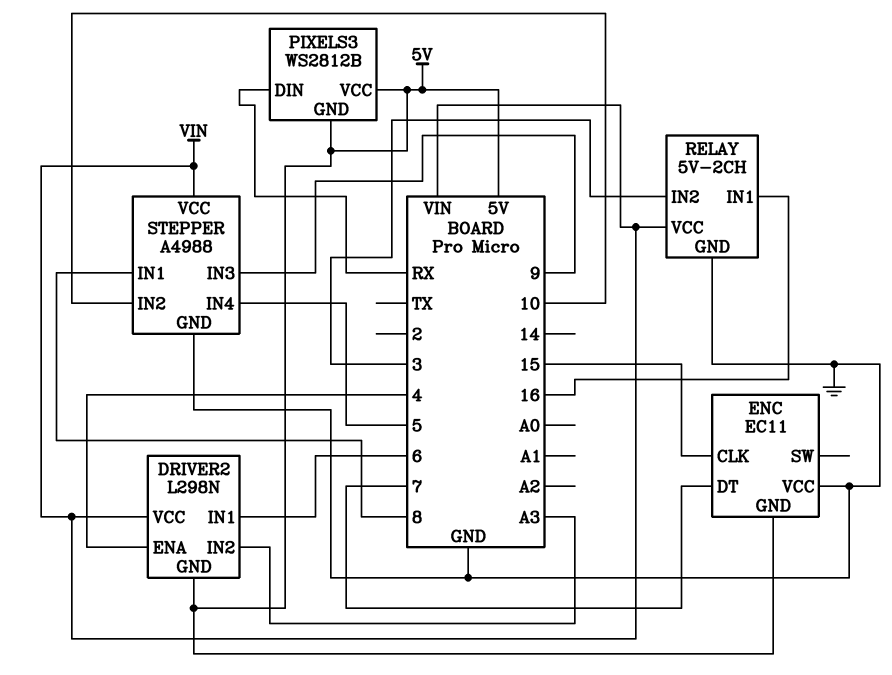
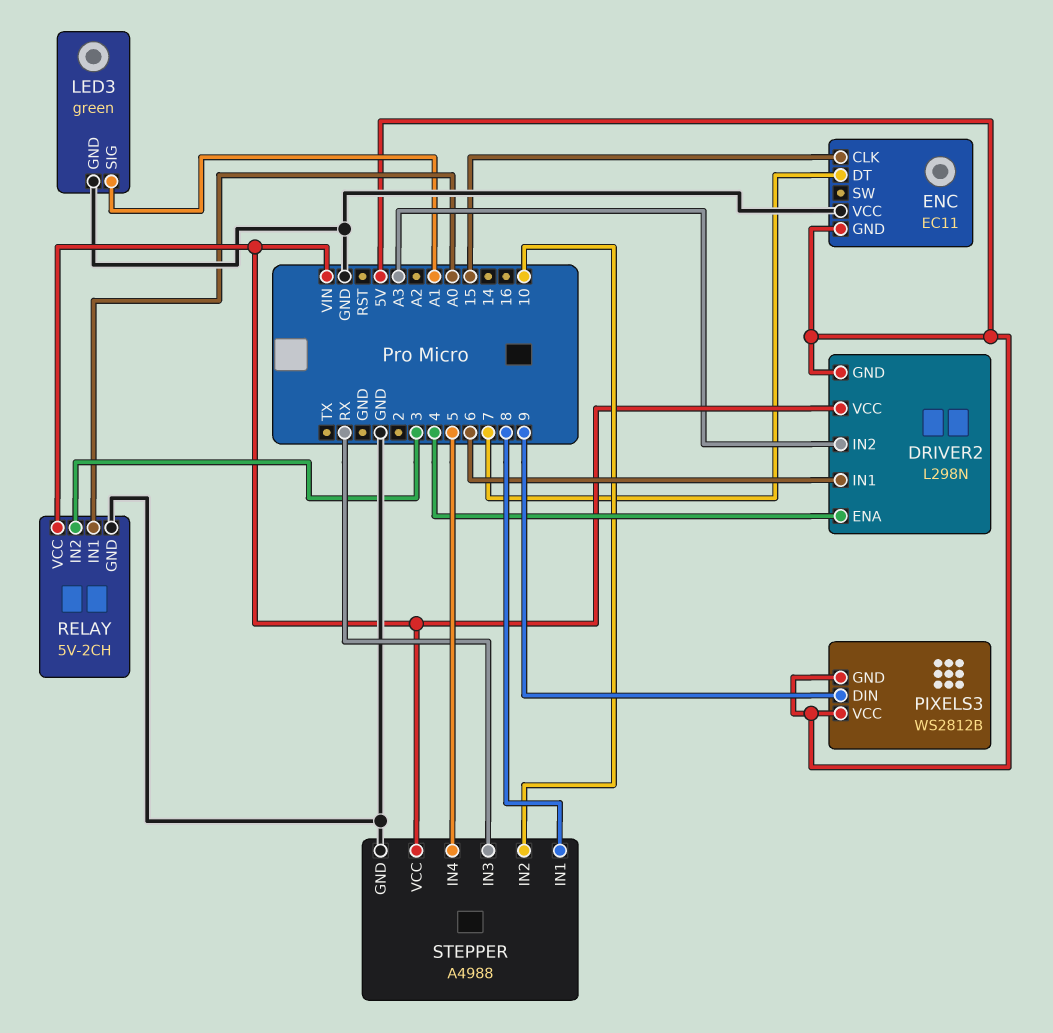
LED3: none -> green
LED3 pin GND: none -> GND
LED3 pin SIG: none -> A1
PIXELS3 pin DIN: RX -> 9
RELAY pin IN1: 16 -> A0
STEPPER pin IN3: 9 -> RX

